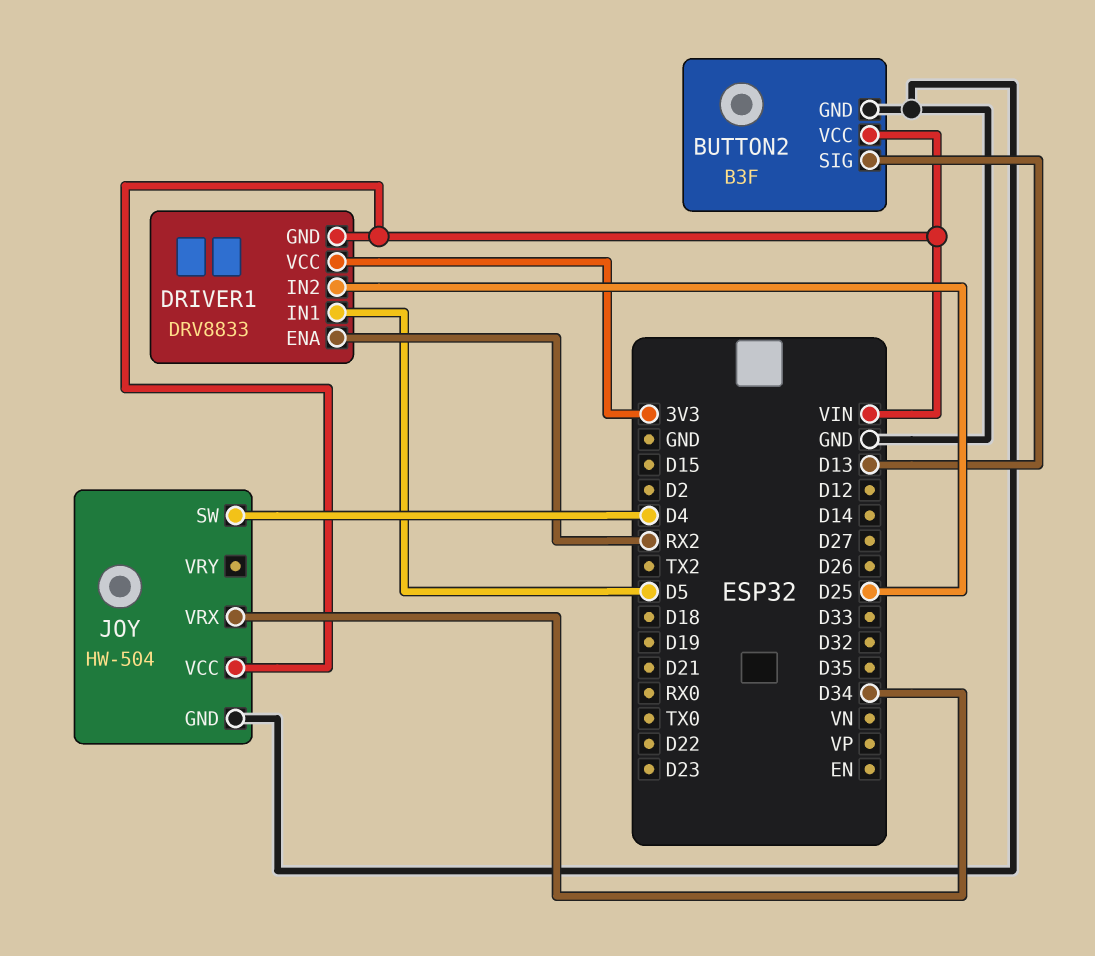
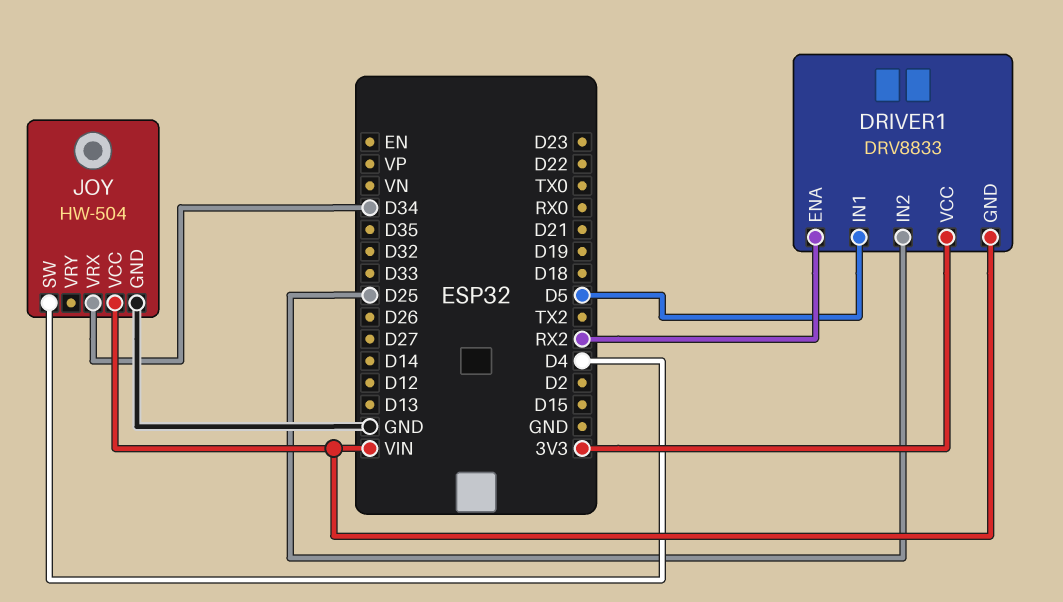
BUTTON2: B3F -> none
BUTTON2 pin GND: GND -> none
BUTTON2 pin SIG: D13 -> none
BUTTON2 pin VCC: VIN -> none

